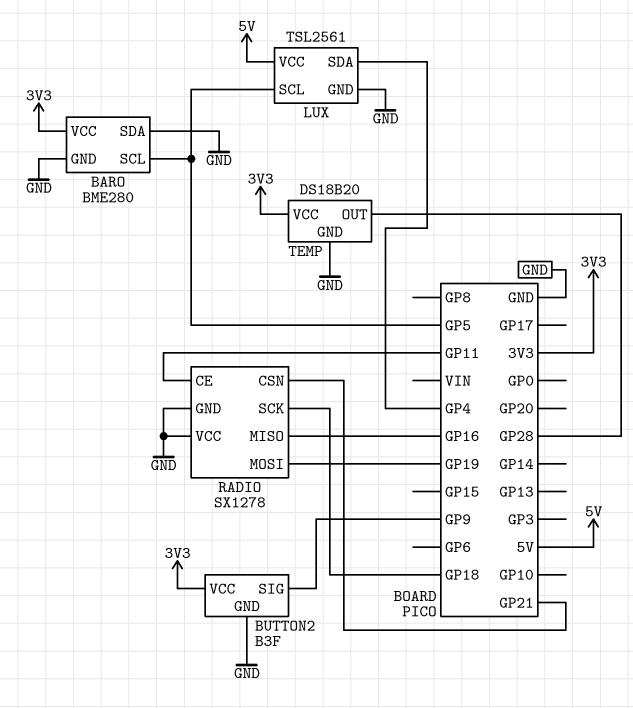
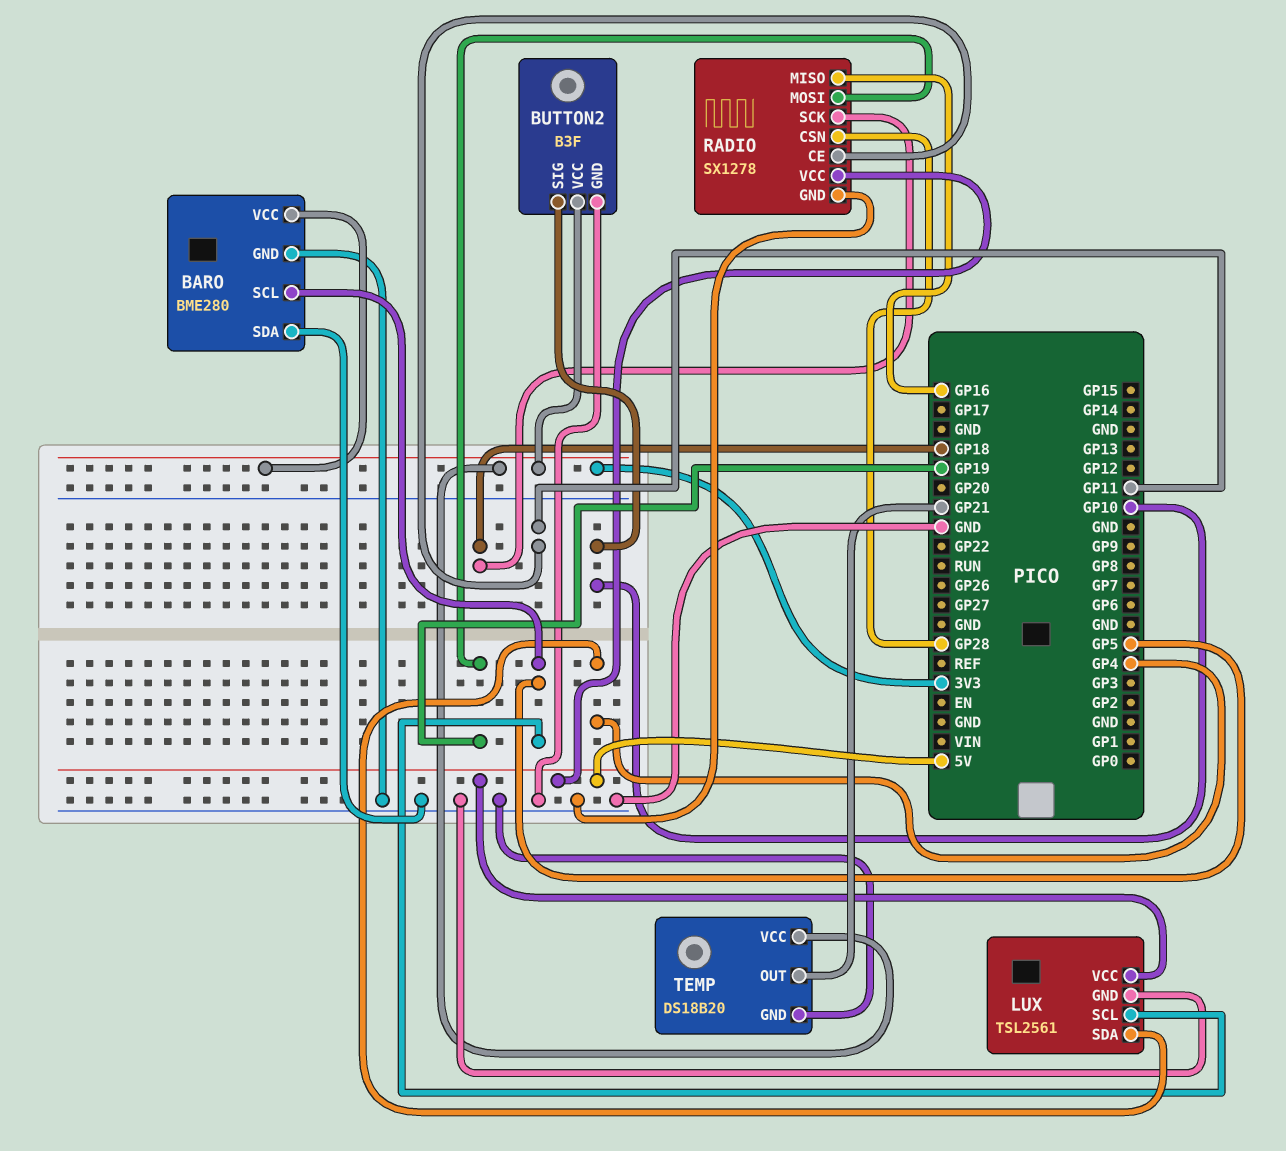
BUTTON2 pin SIG: GP9 -> GP10
RADIO pin CSN: GP21 -> GP28
RADIO pin VCC: GND -> 5V
TEMP pin OUT: GP28 -> GP21

